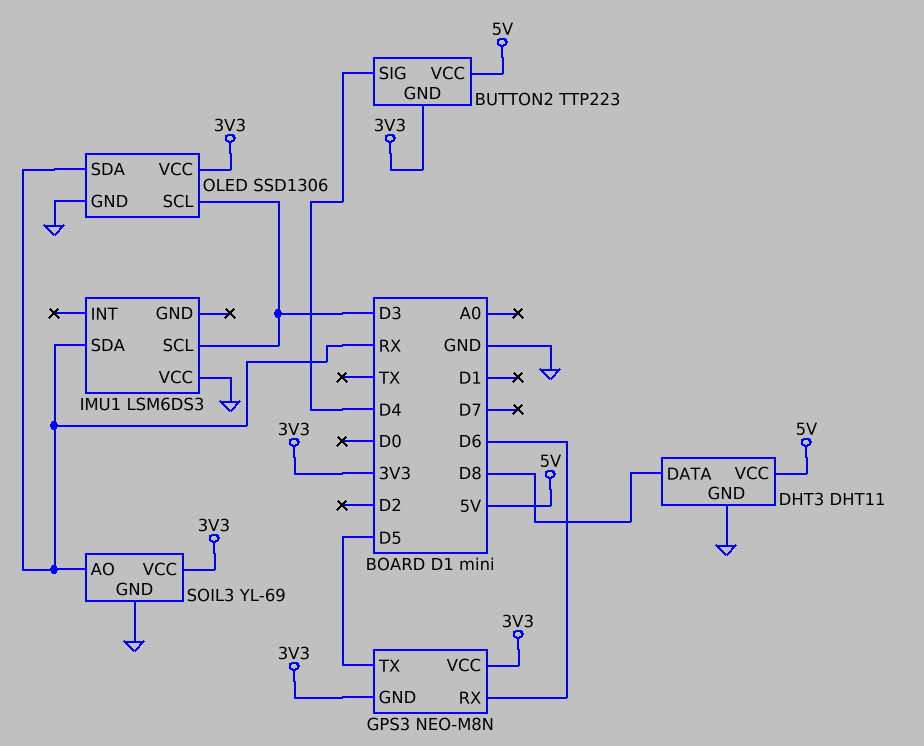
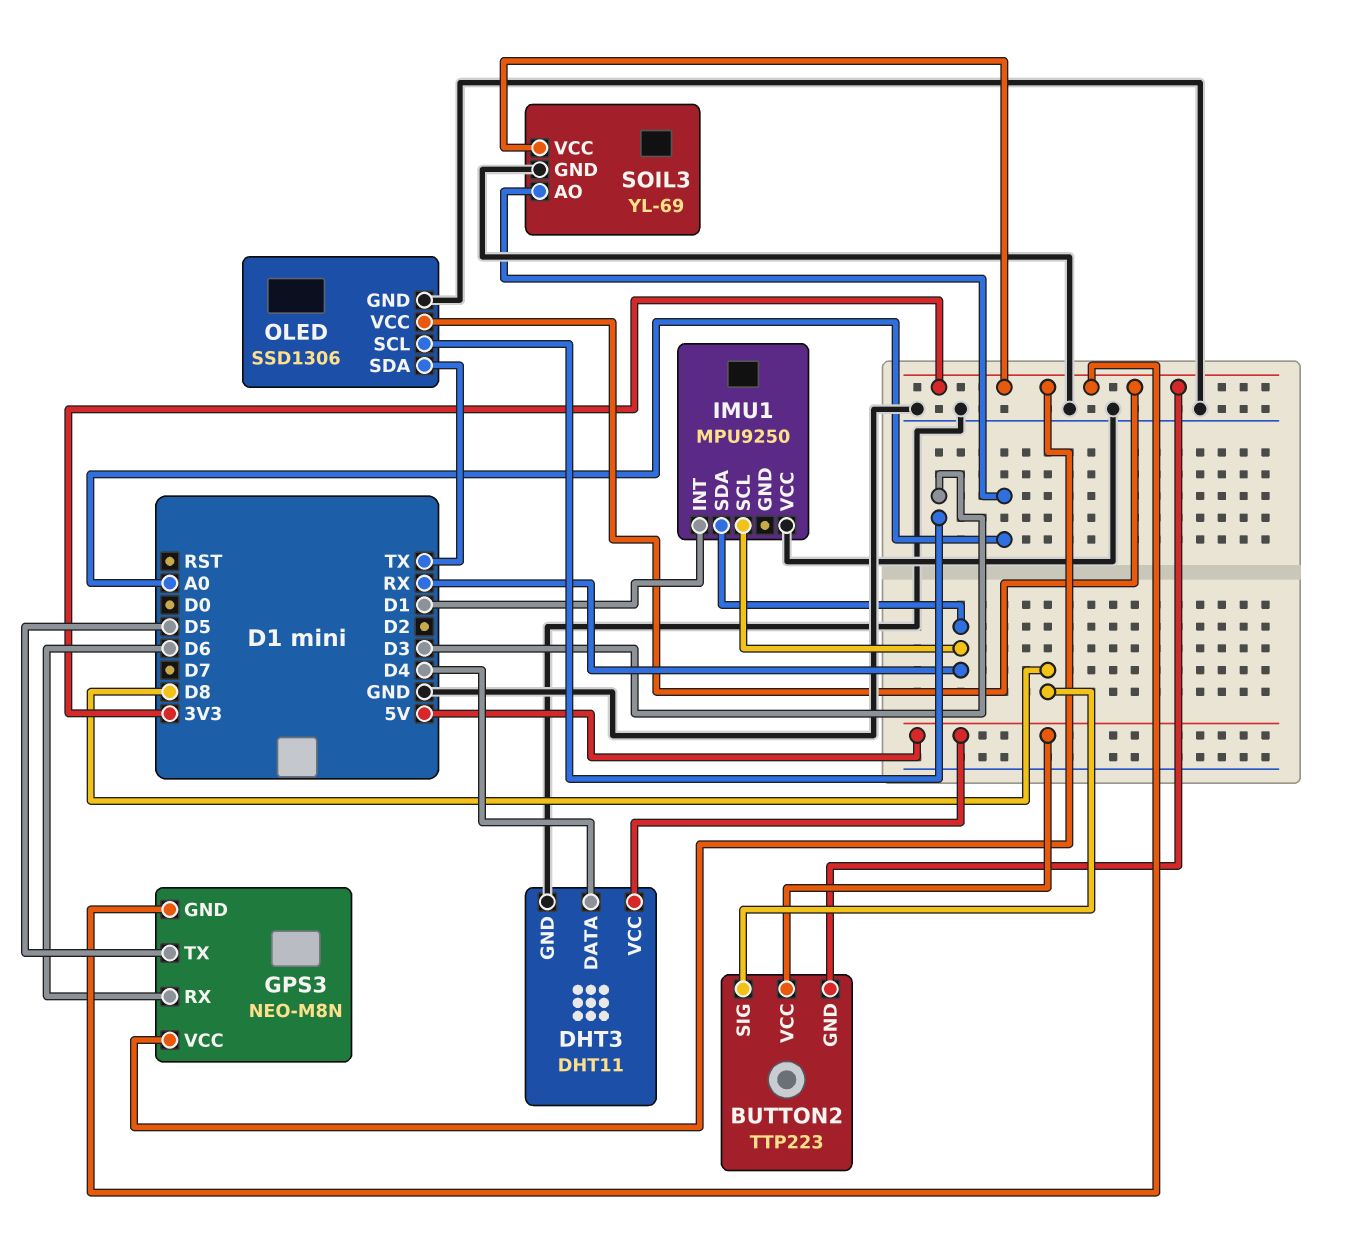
BUTTON2 pin SIG: D4 -> D8
DHT3 pin DATA: D8 -> D4
IMU1: LSM6DS3 -> MPU9250
IMU1 pin INT: none -> D1
IMU1 pin SCL: D3 -> RX
OLED pin SDA: RX -> TX
SOIL3 pin AO: RX -> A0

